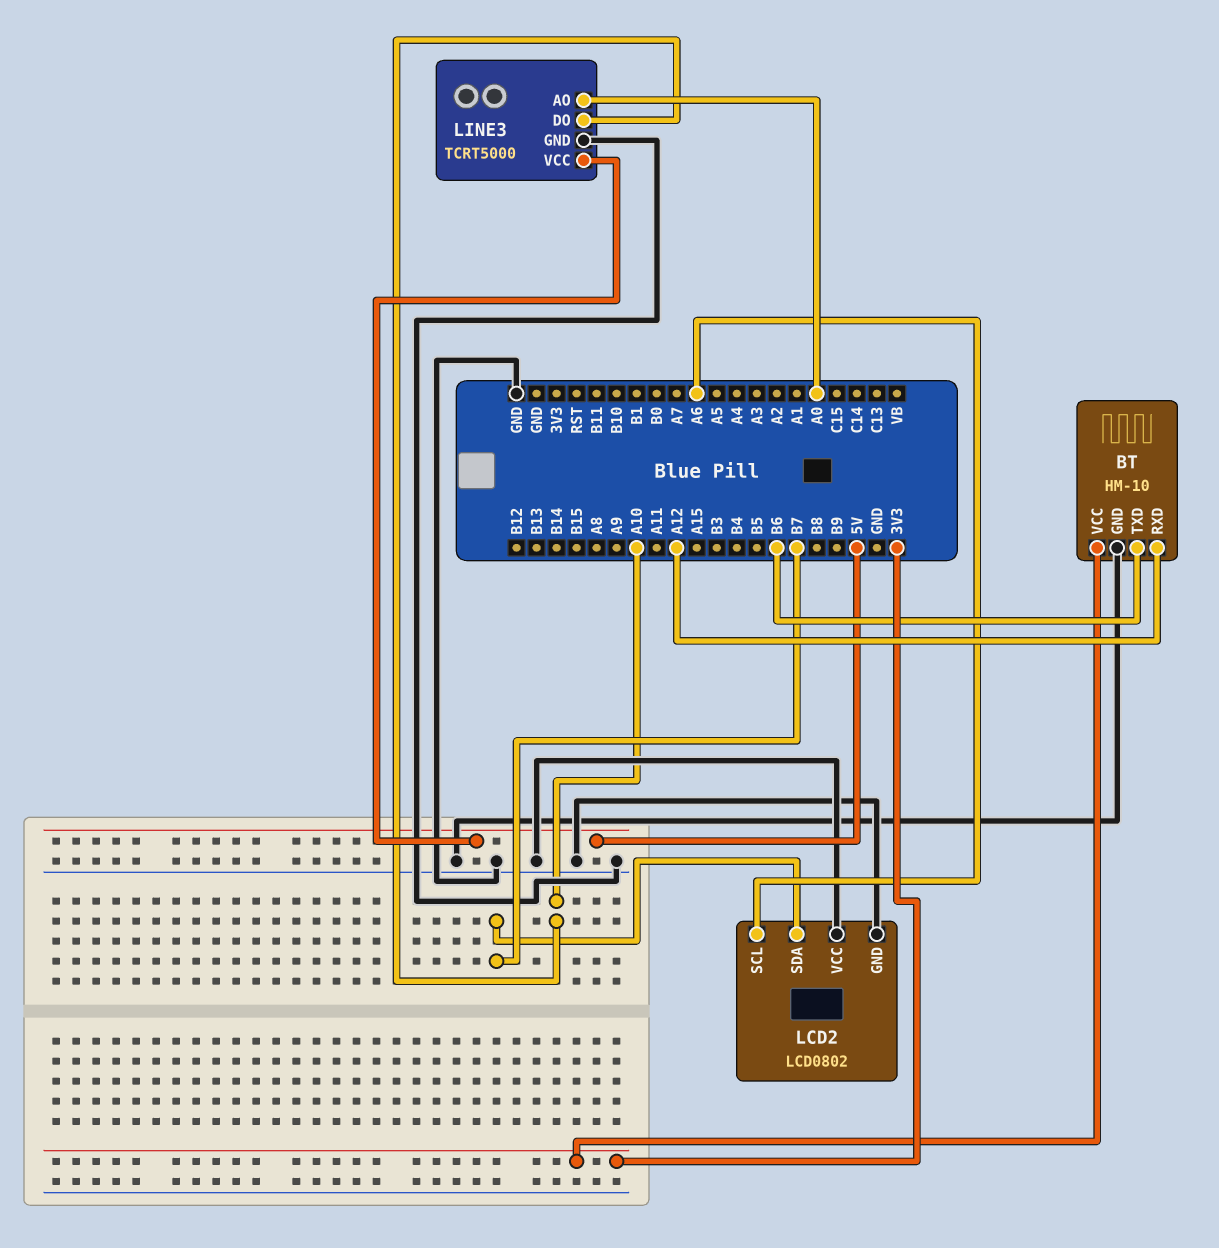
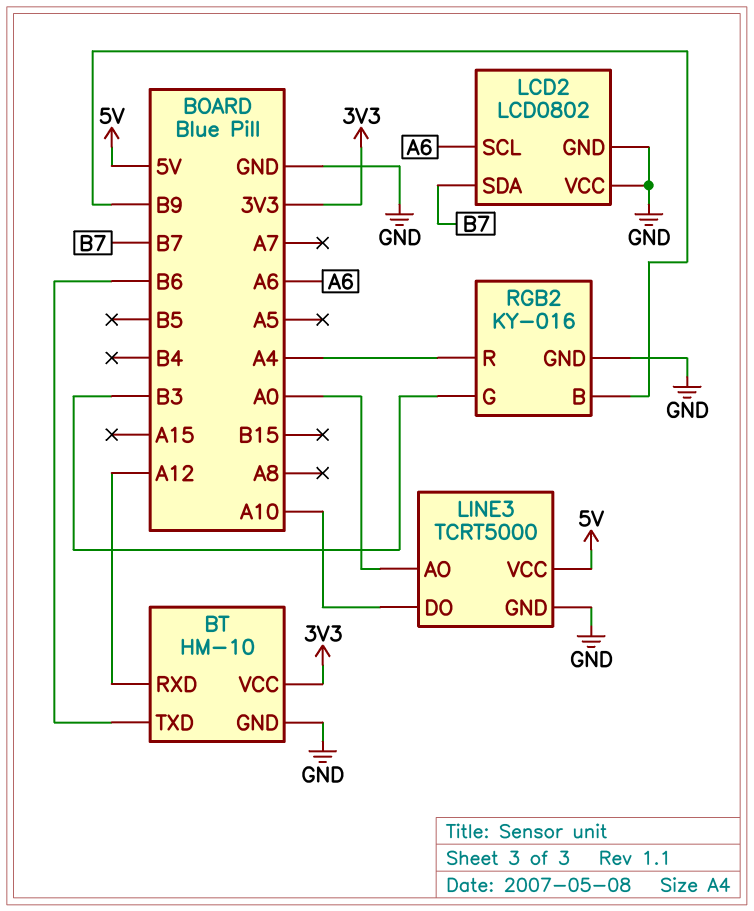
RGB2: none -> KY-016
RGB2 pin B: none -> B9
RGB2 pin G: none -> B3
RGB2 pin GND: none -> GND
RGB2 pin R: none -> A4

